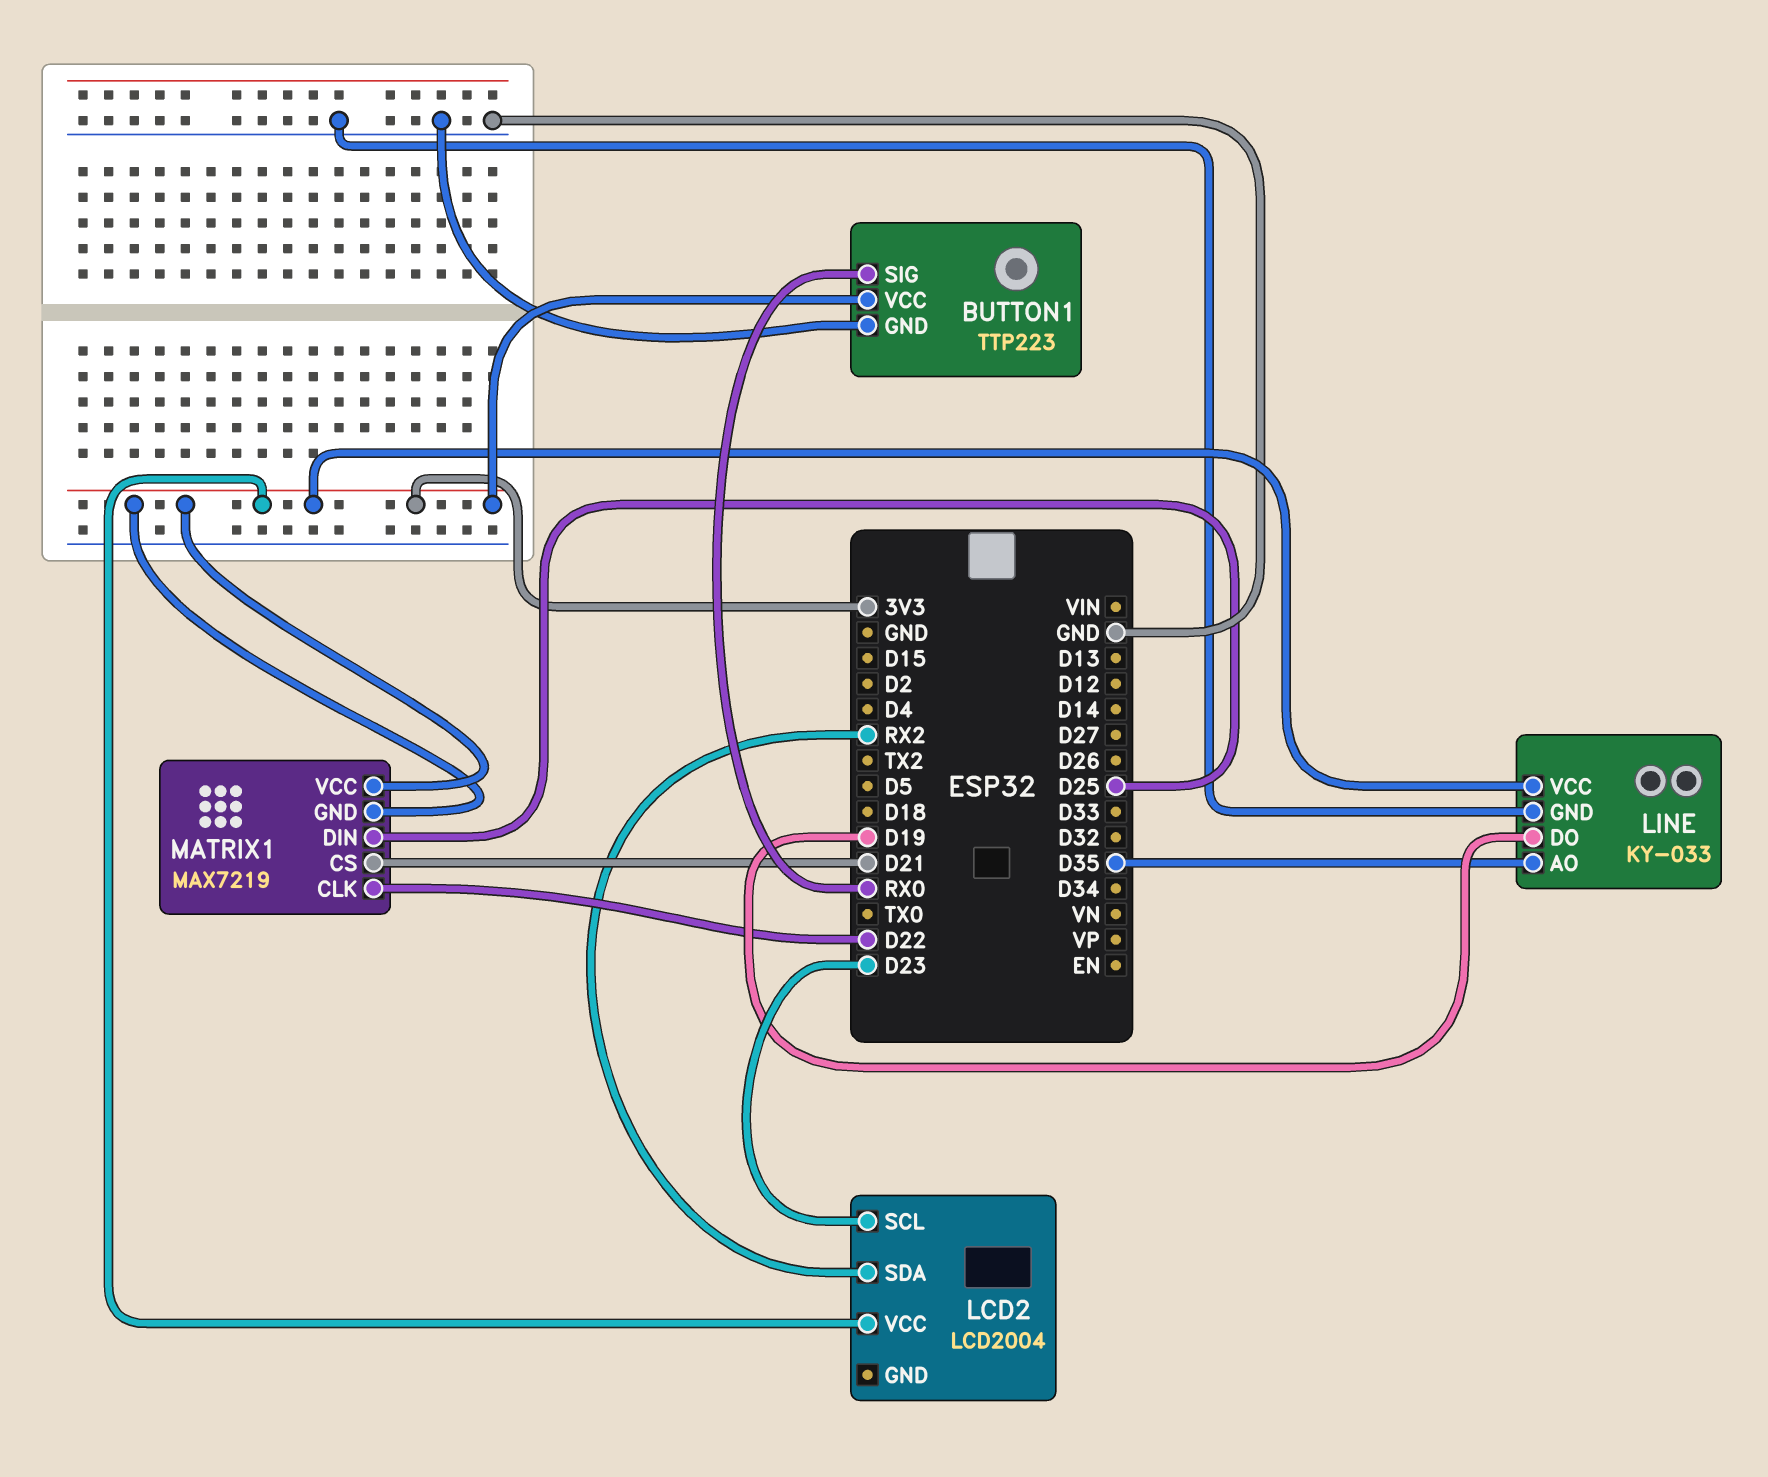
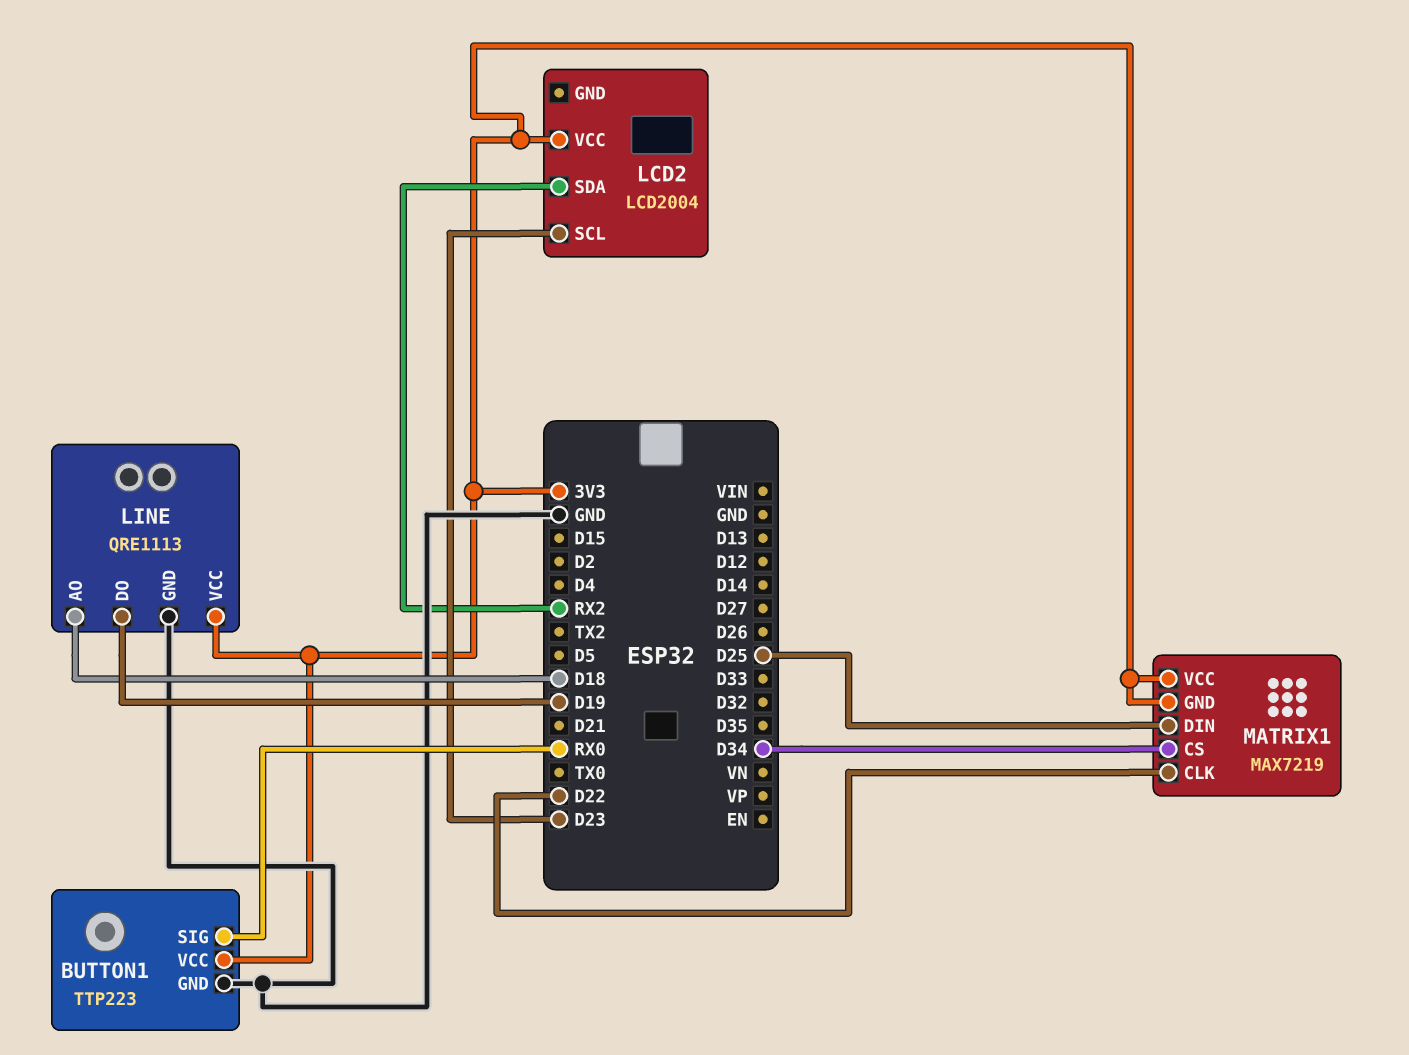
LINE: KY-033 -> QRE1113
LINE pin AO: D35 -> D18
MATRIX1 pin CS: D21 -> D34

